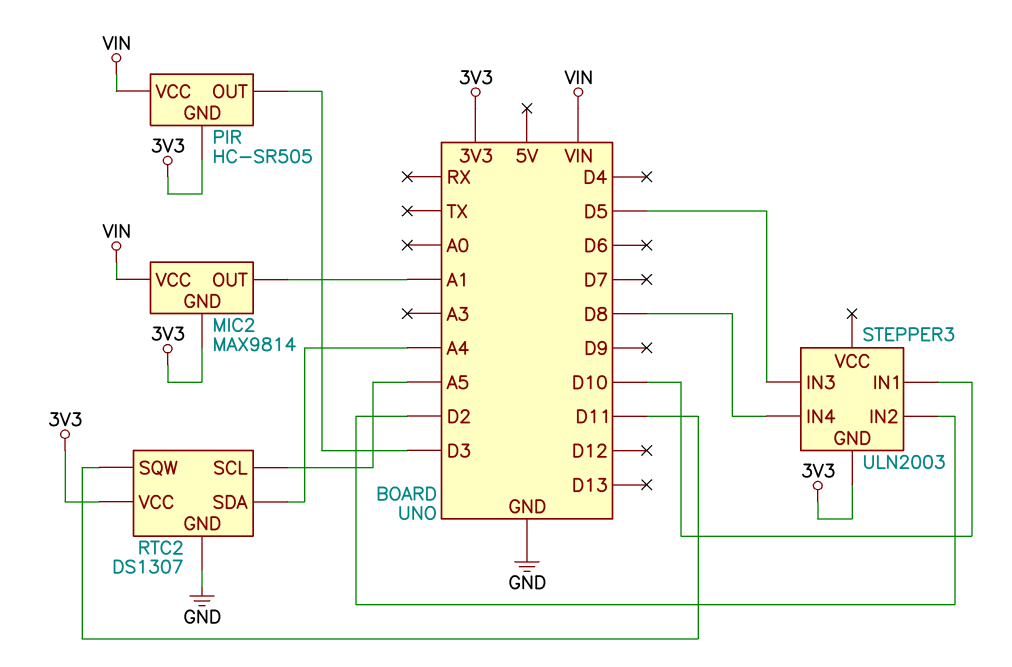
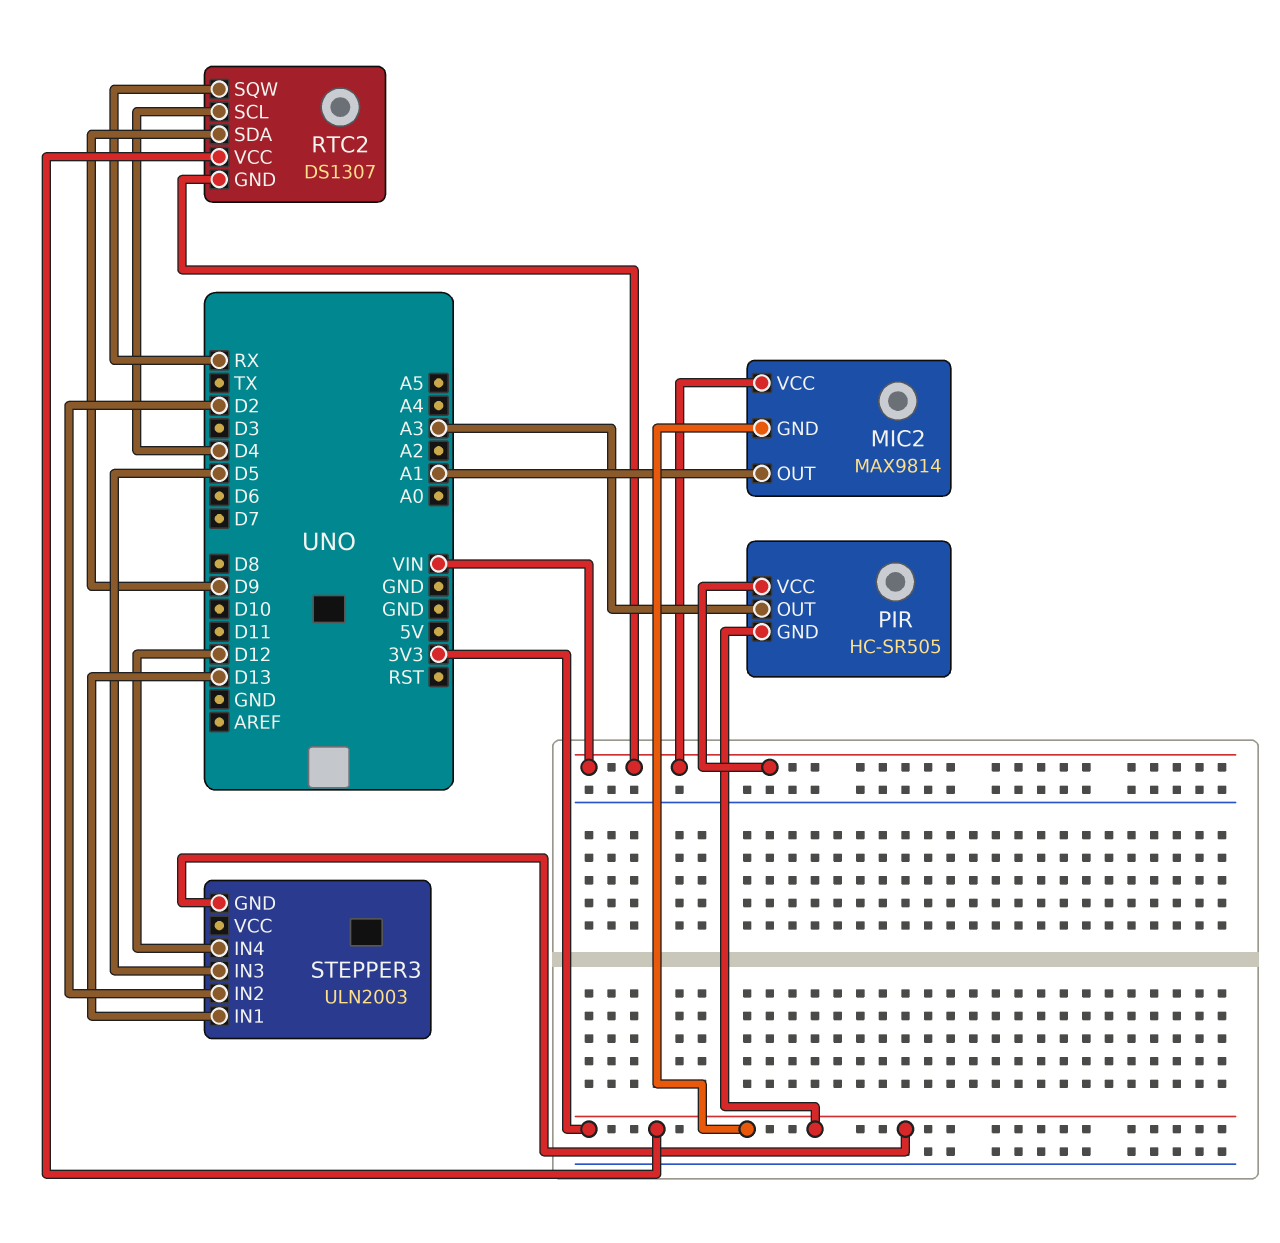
PIR pin OUT: D3 -> A3
RTC2 pin GND: GND -> VIN
RTC2 pin SCL: A5 -> D4
RTC2 pin SDA: A4 -> D9
RTC2 pin SQW: D11 -> RX
STEPPER3 pin IN1: D10 -> D13
STEPPER3 pin IN4: D8 -> D12

